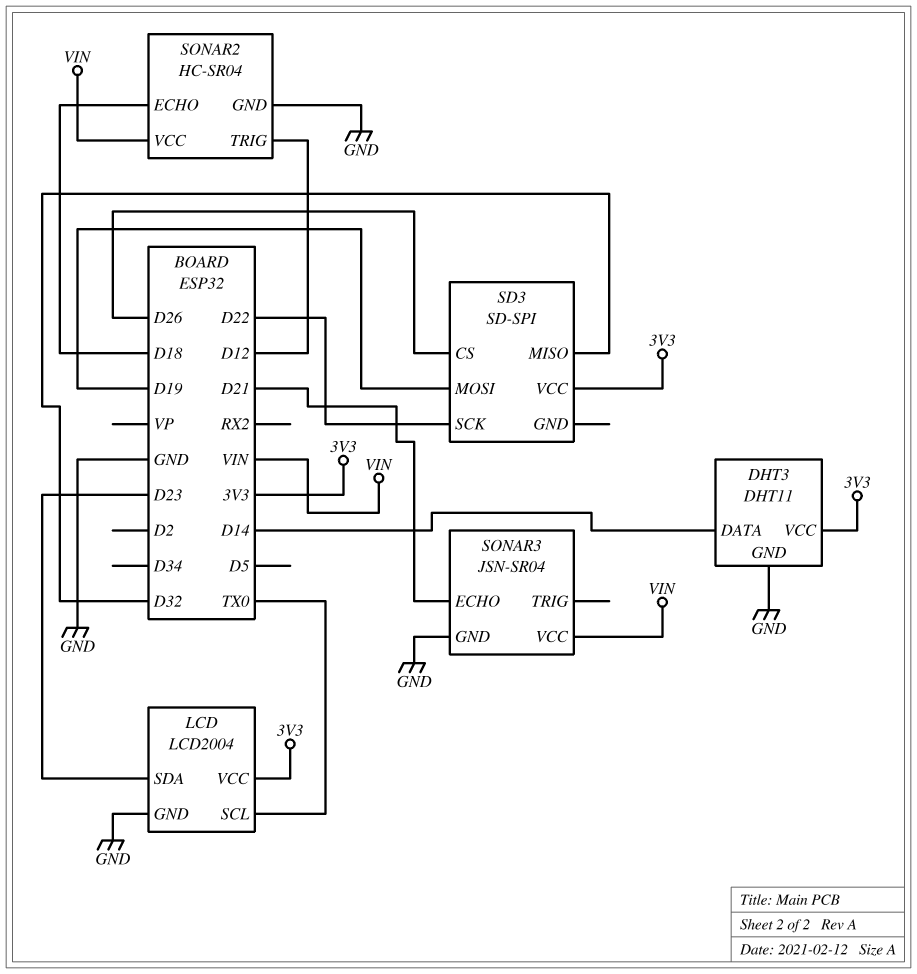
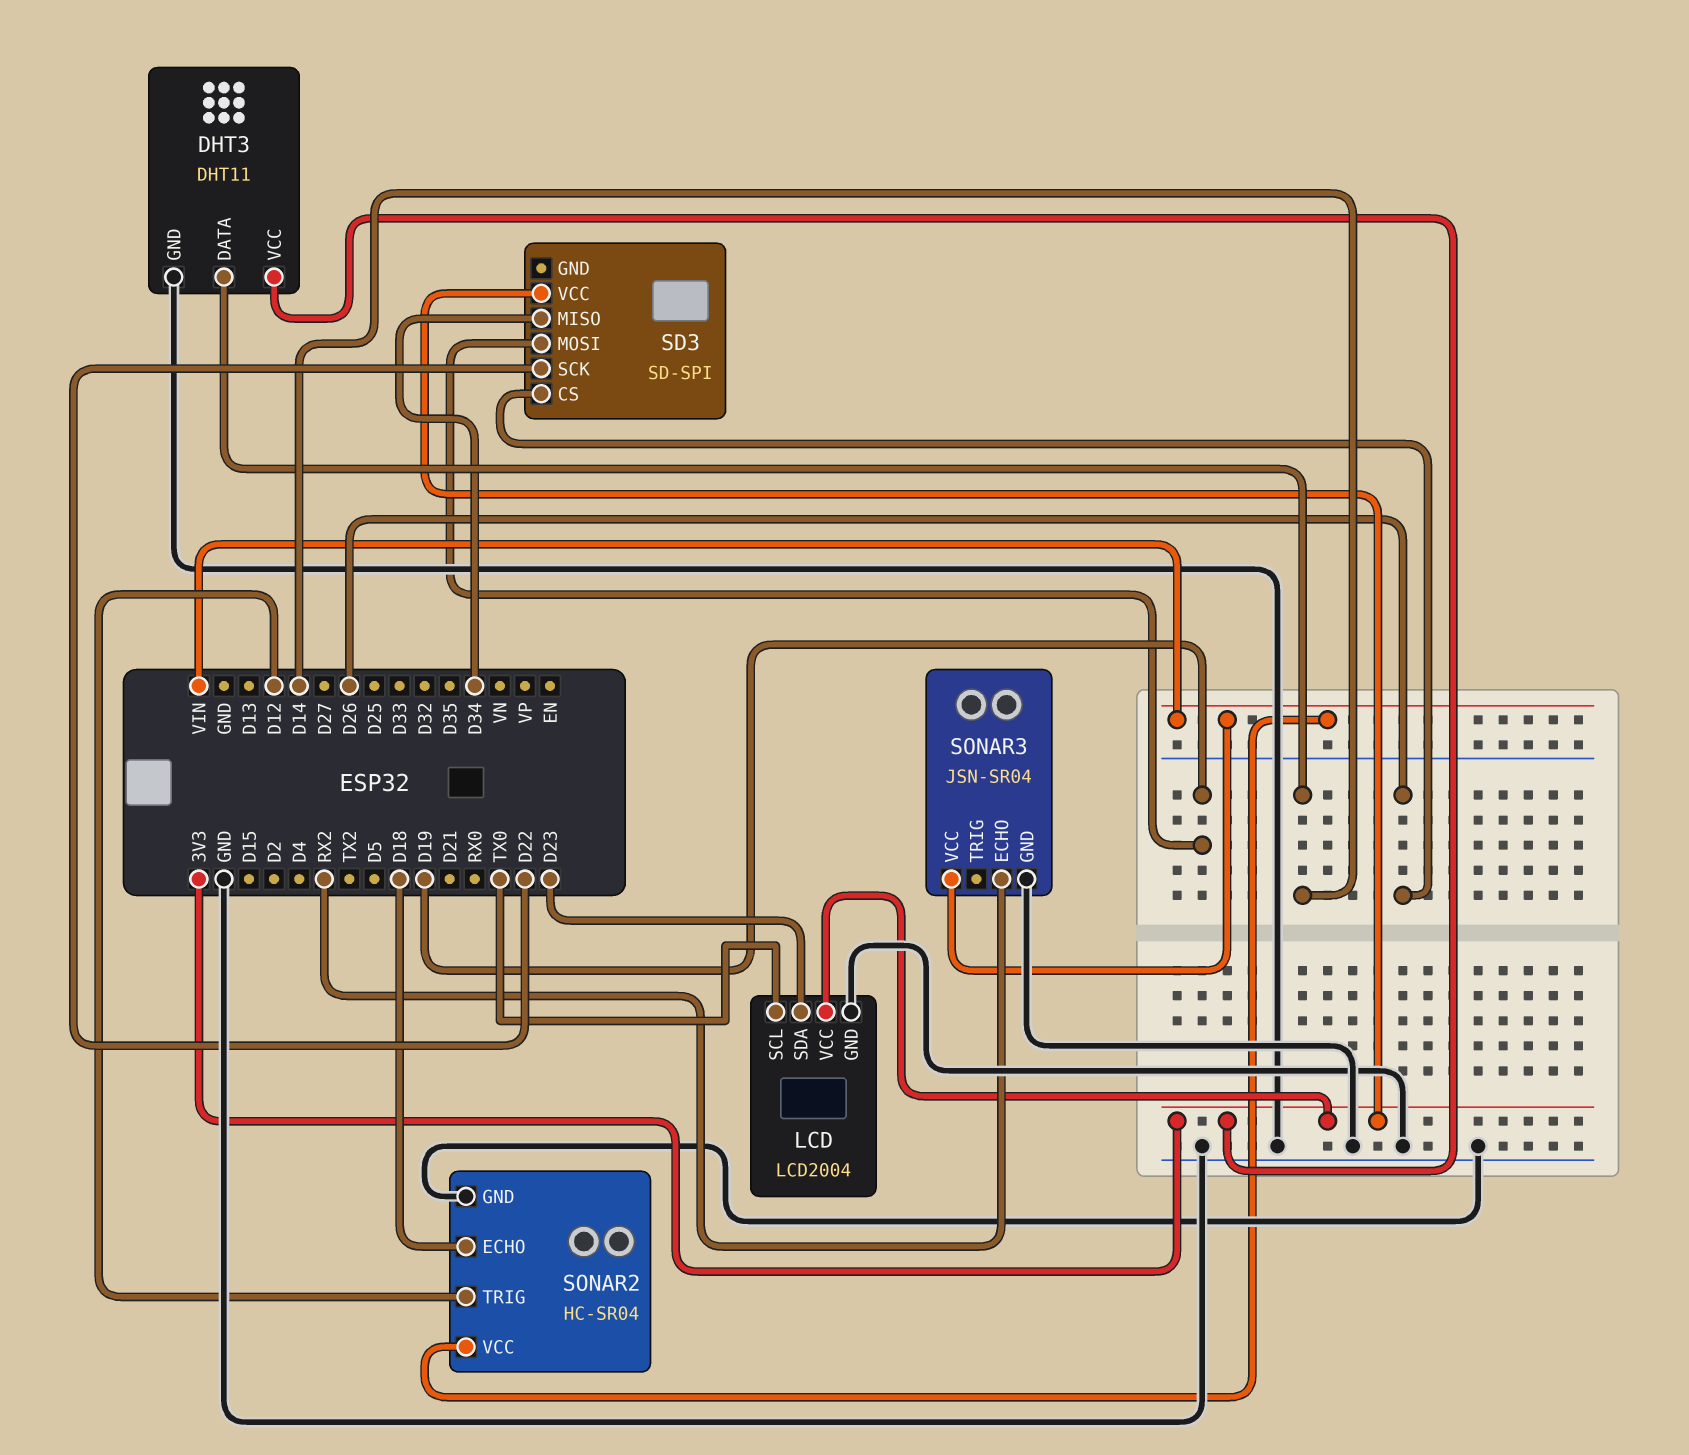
SD3 pin MISO: D32 -> D34
SONAR3 pin ECHO: D21 -> RX2

